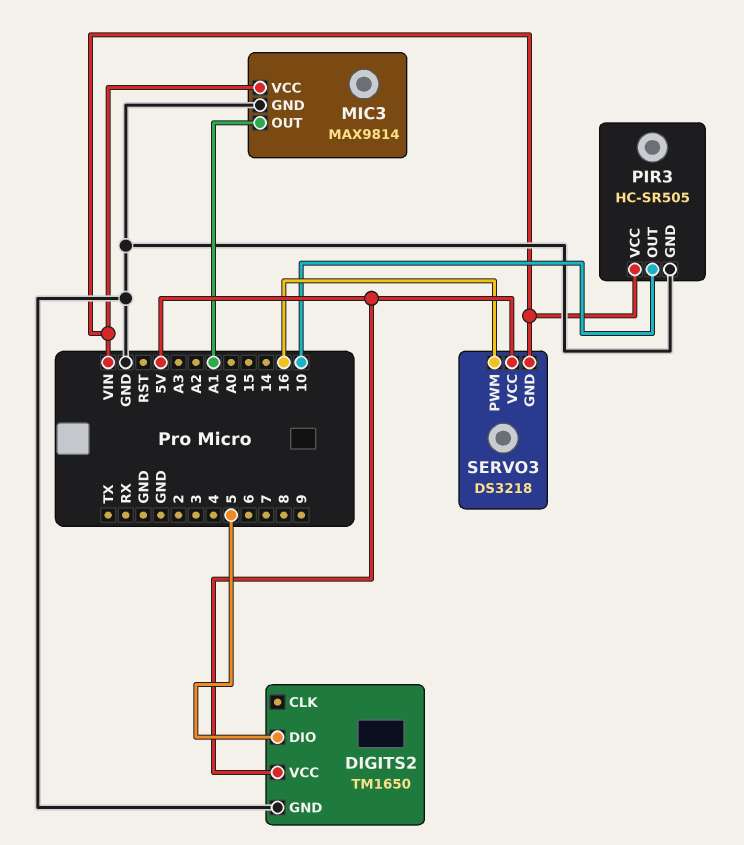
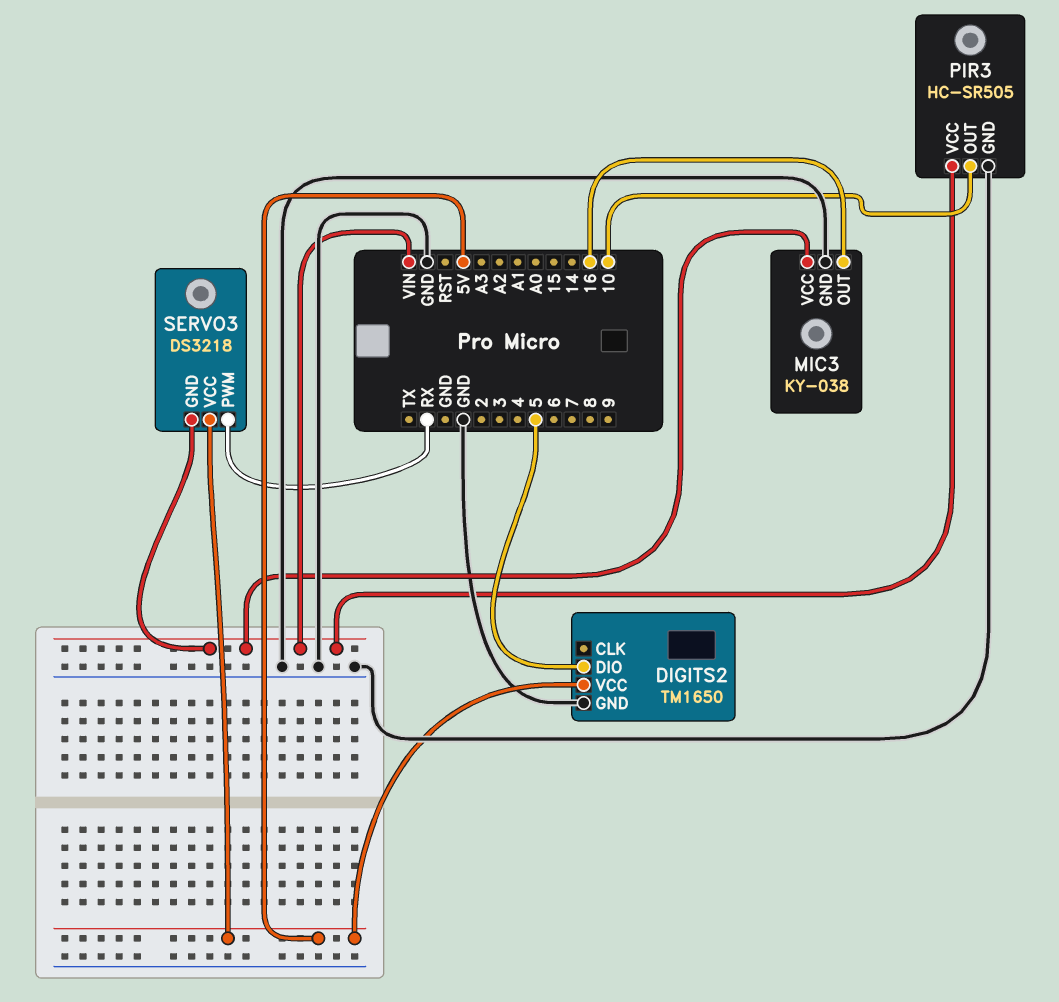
MIC3: MAX9814 -> KY-038
MIC3 pin OUT: A1 -> 16
SERVO3 pin PWM: 16 -> RX

